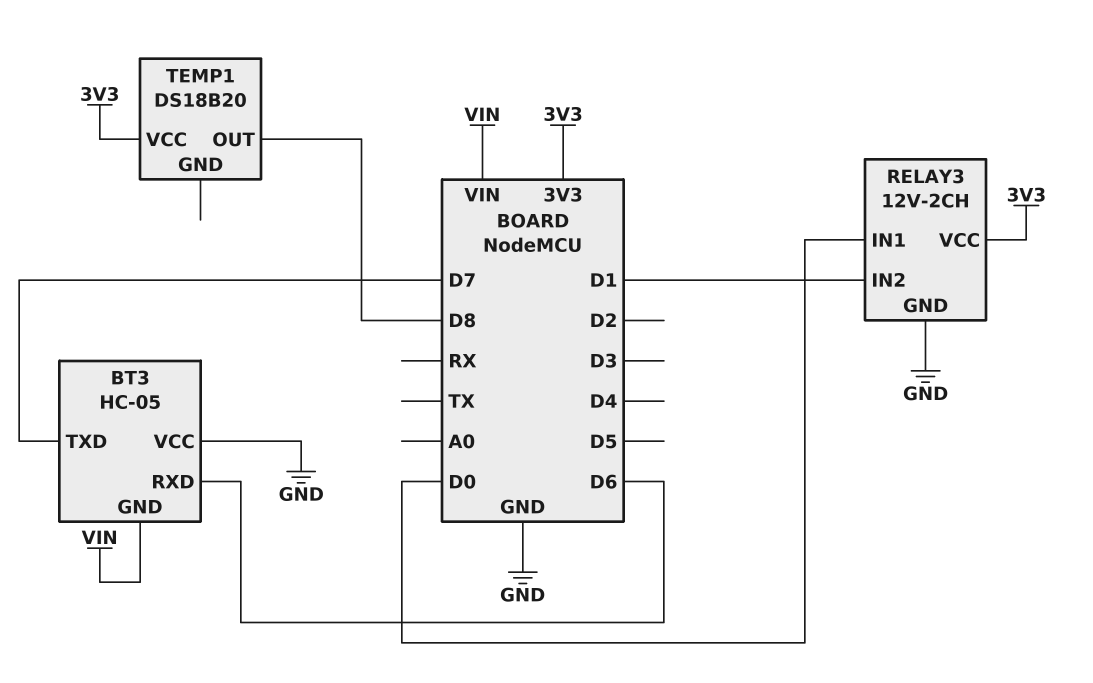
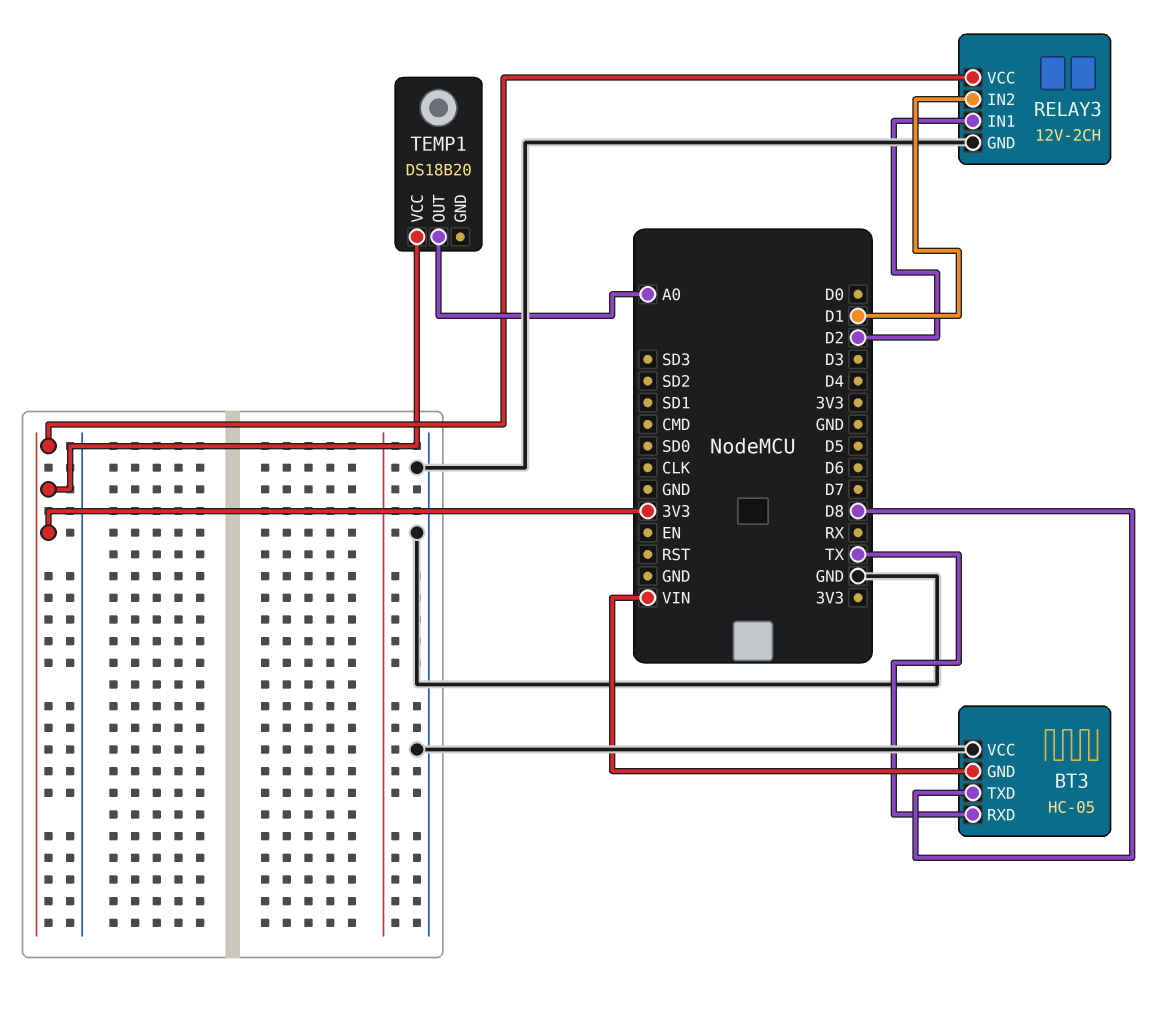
BT3 pin RXD: D6 -> TX
BT3 pin TXD: D7 -> D8
RELAY3 pin IN1: D0 -> D2
TEMP1 pin OUT: D8 -> A0

